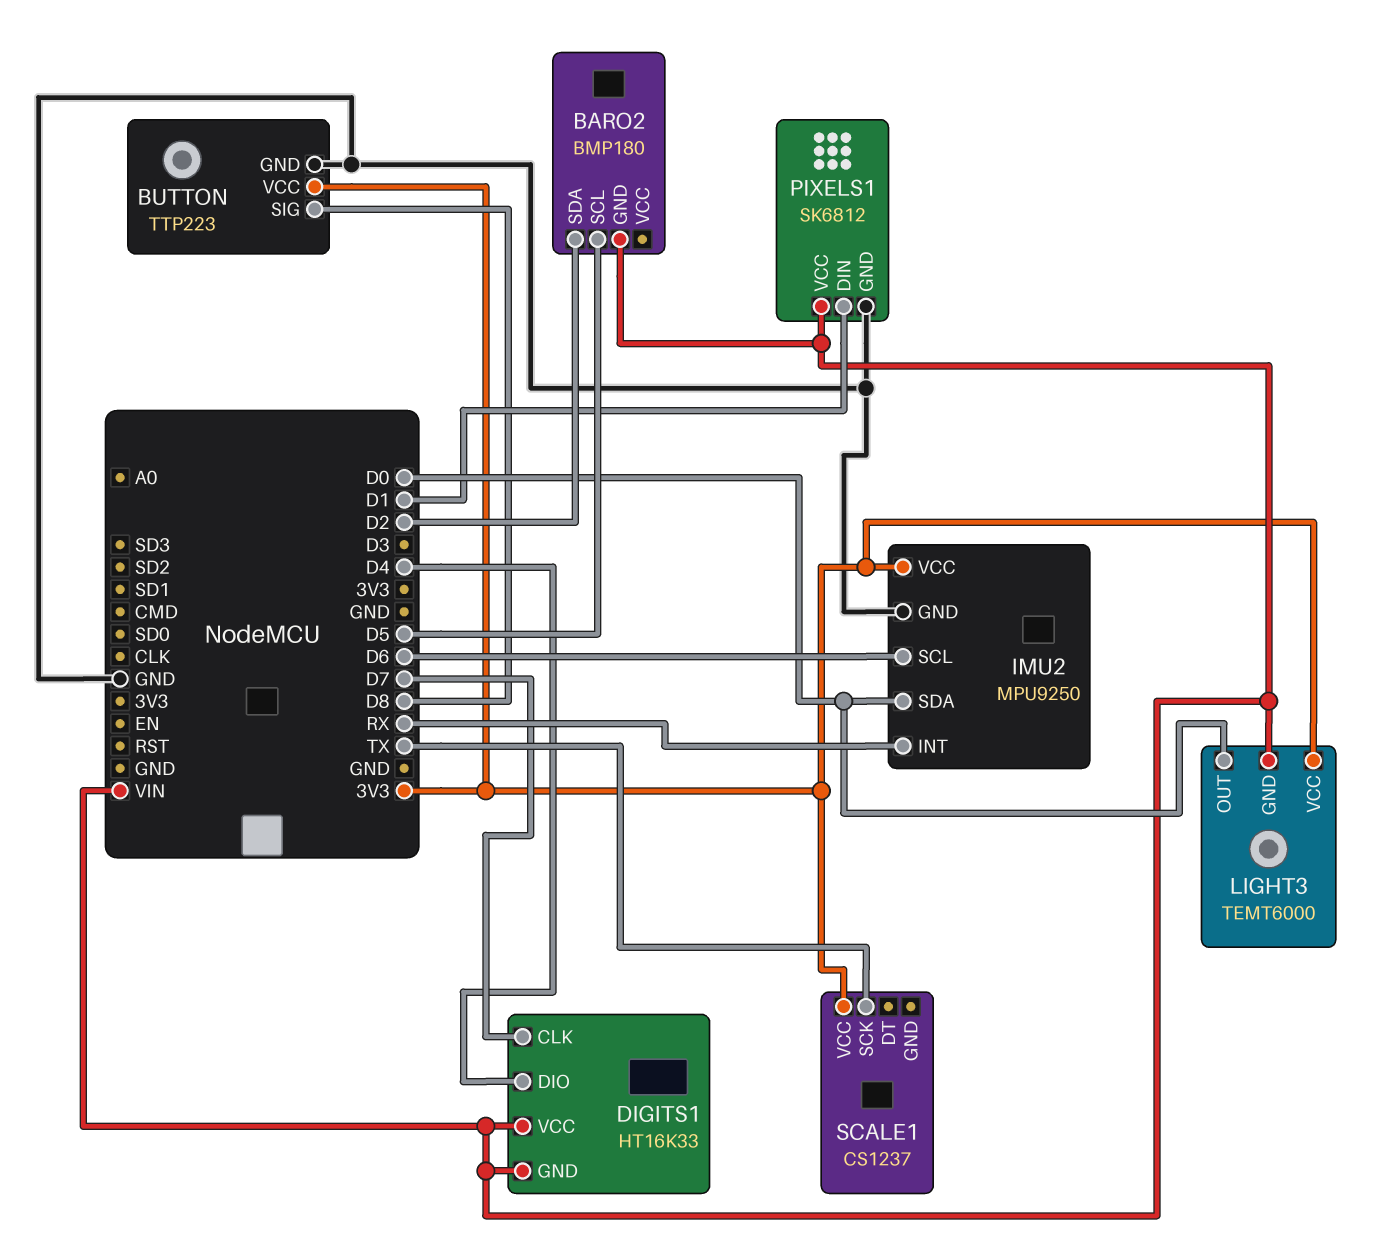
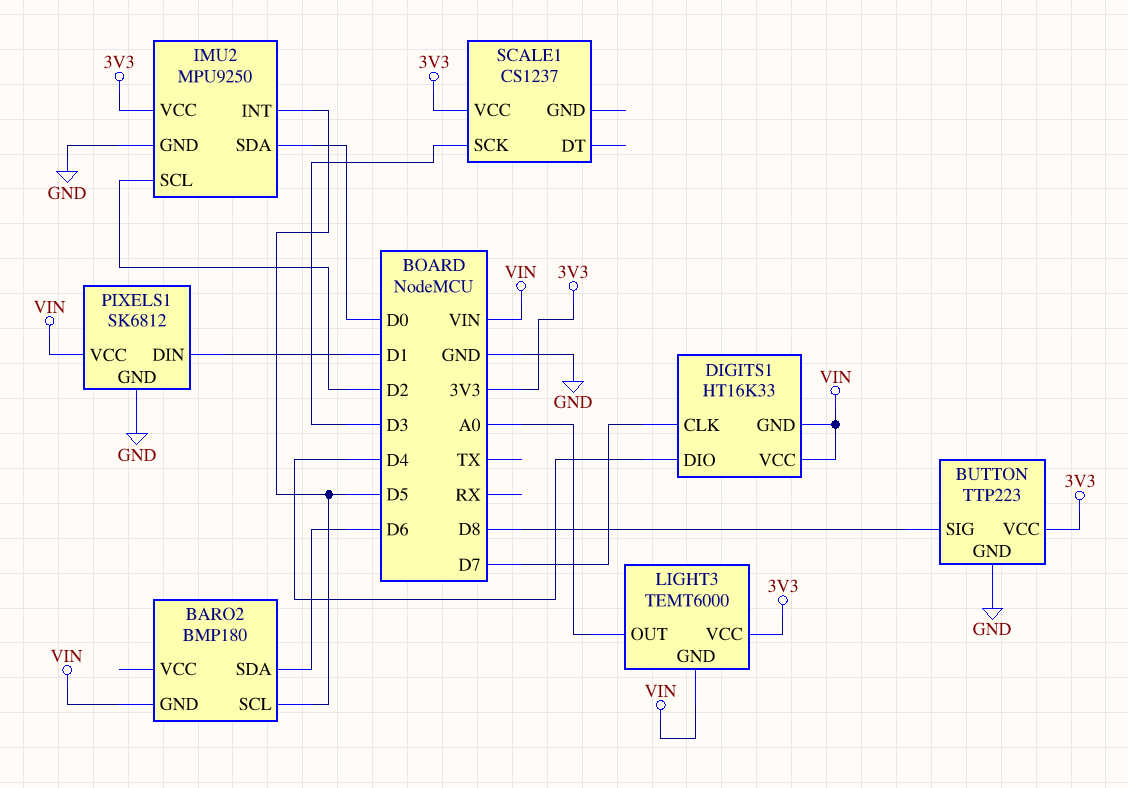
BARO2 pin SDA: D2 -> D6
IMU2 pin INT: RX -> D5
IMU2 pin SCL: D6 -> D2
LIGHT3 pin OUT: D0 -> A0
SCALE1 pin SCK: TX -> D3

